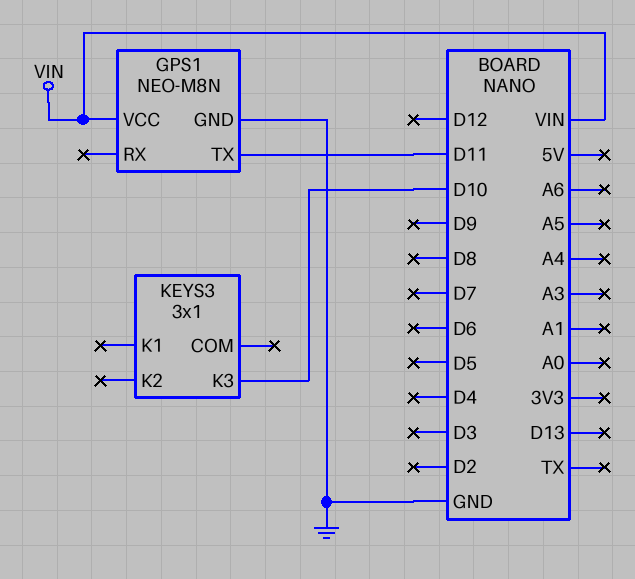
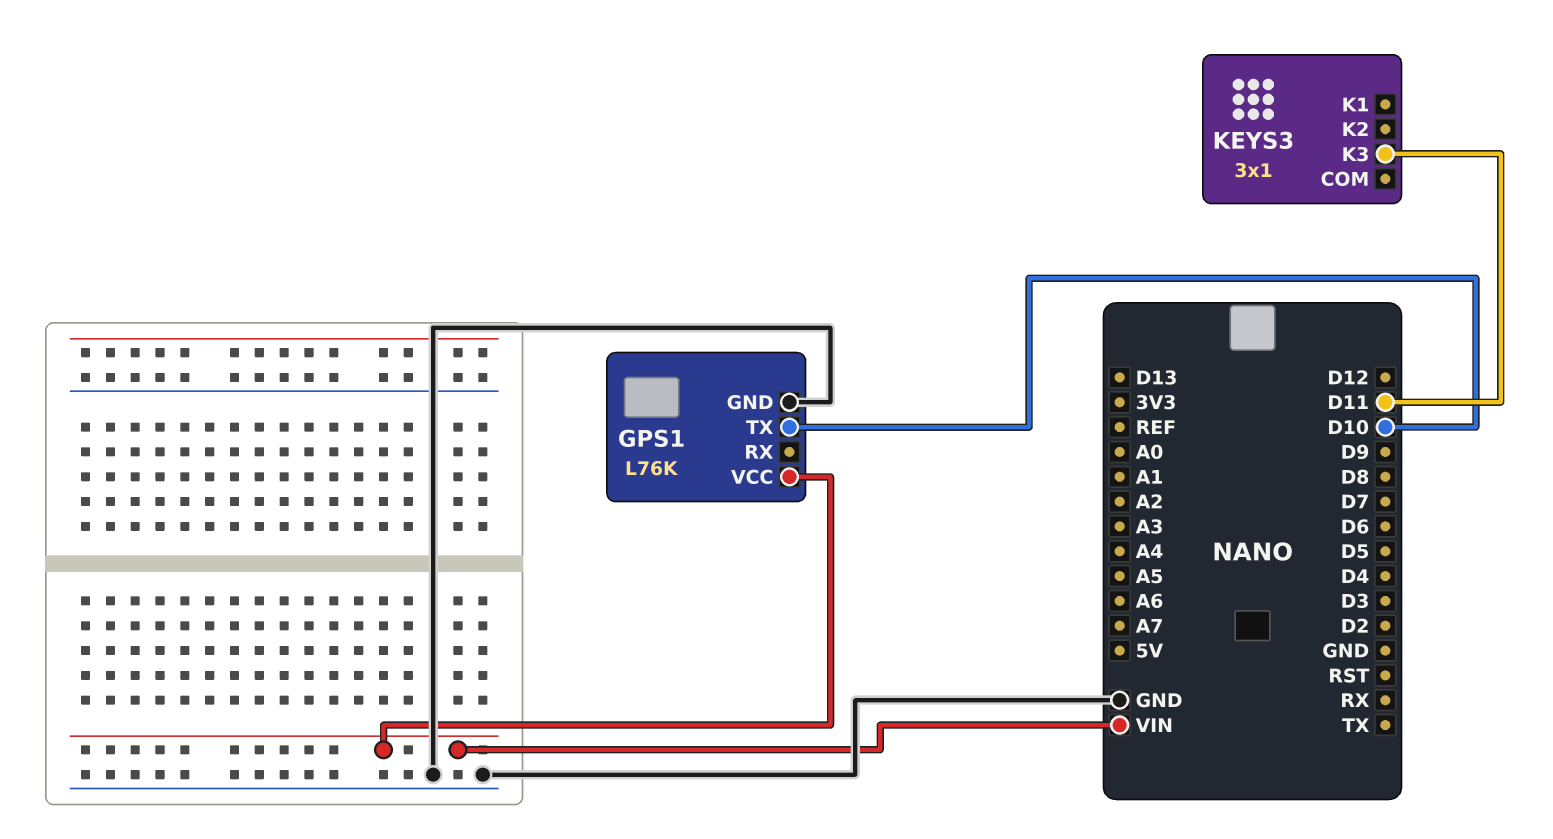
GPS1: NEO-M8N -> L76K
GPS1 pin TX: D11 -> D10
KEYS3 pin K3: D10 -> D11

